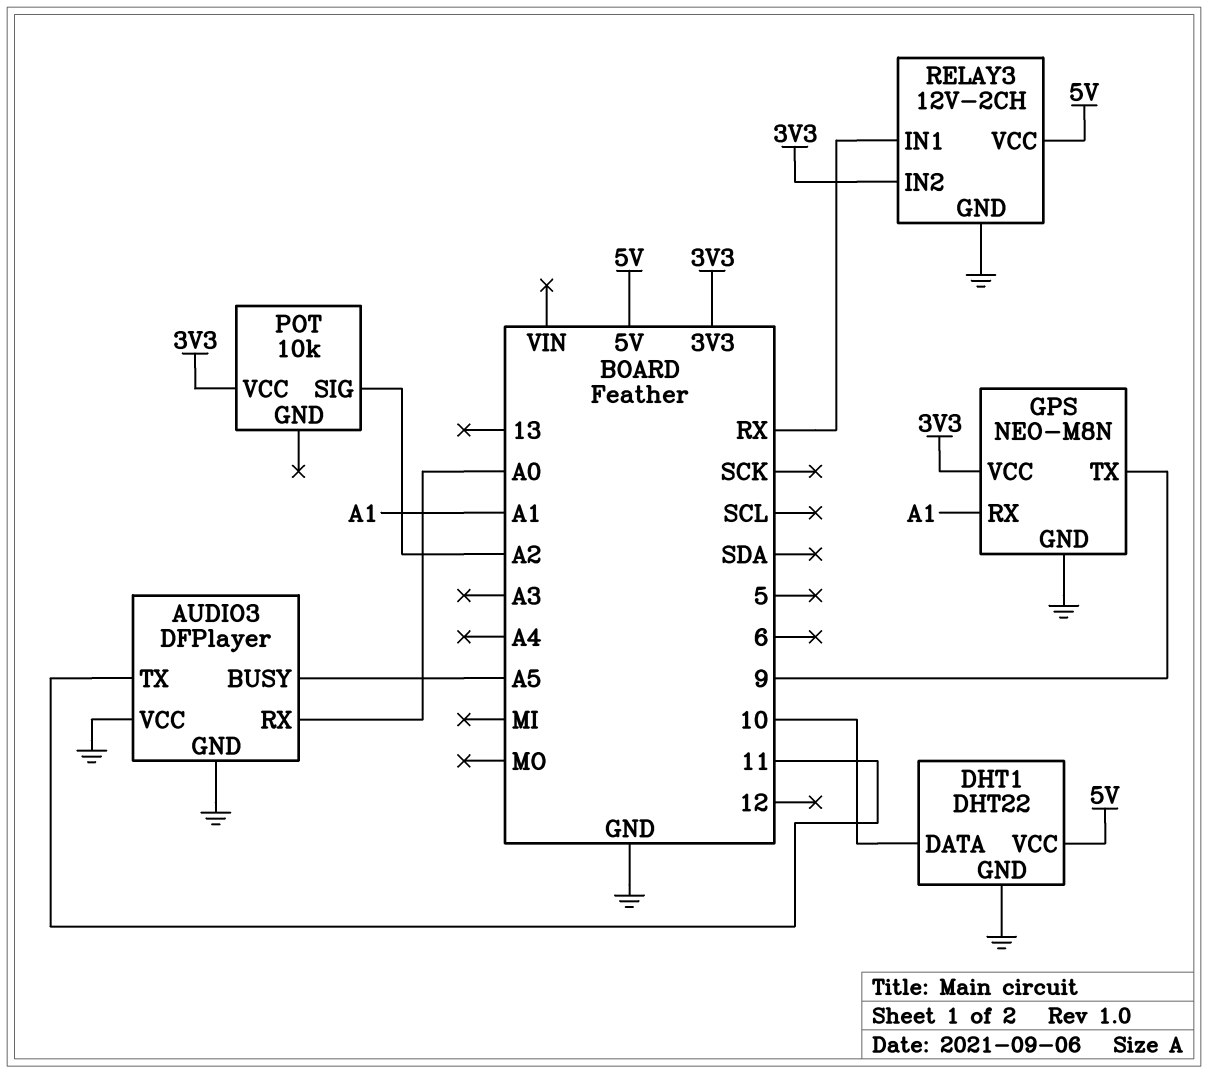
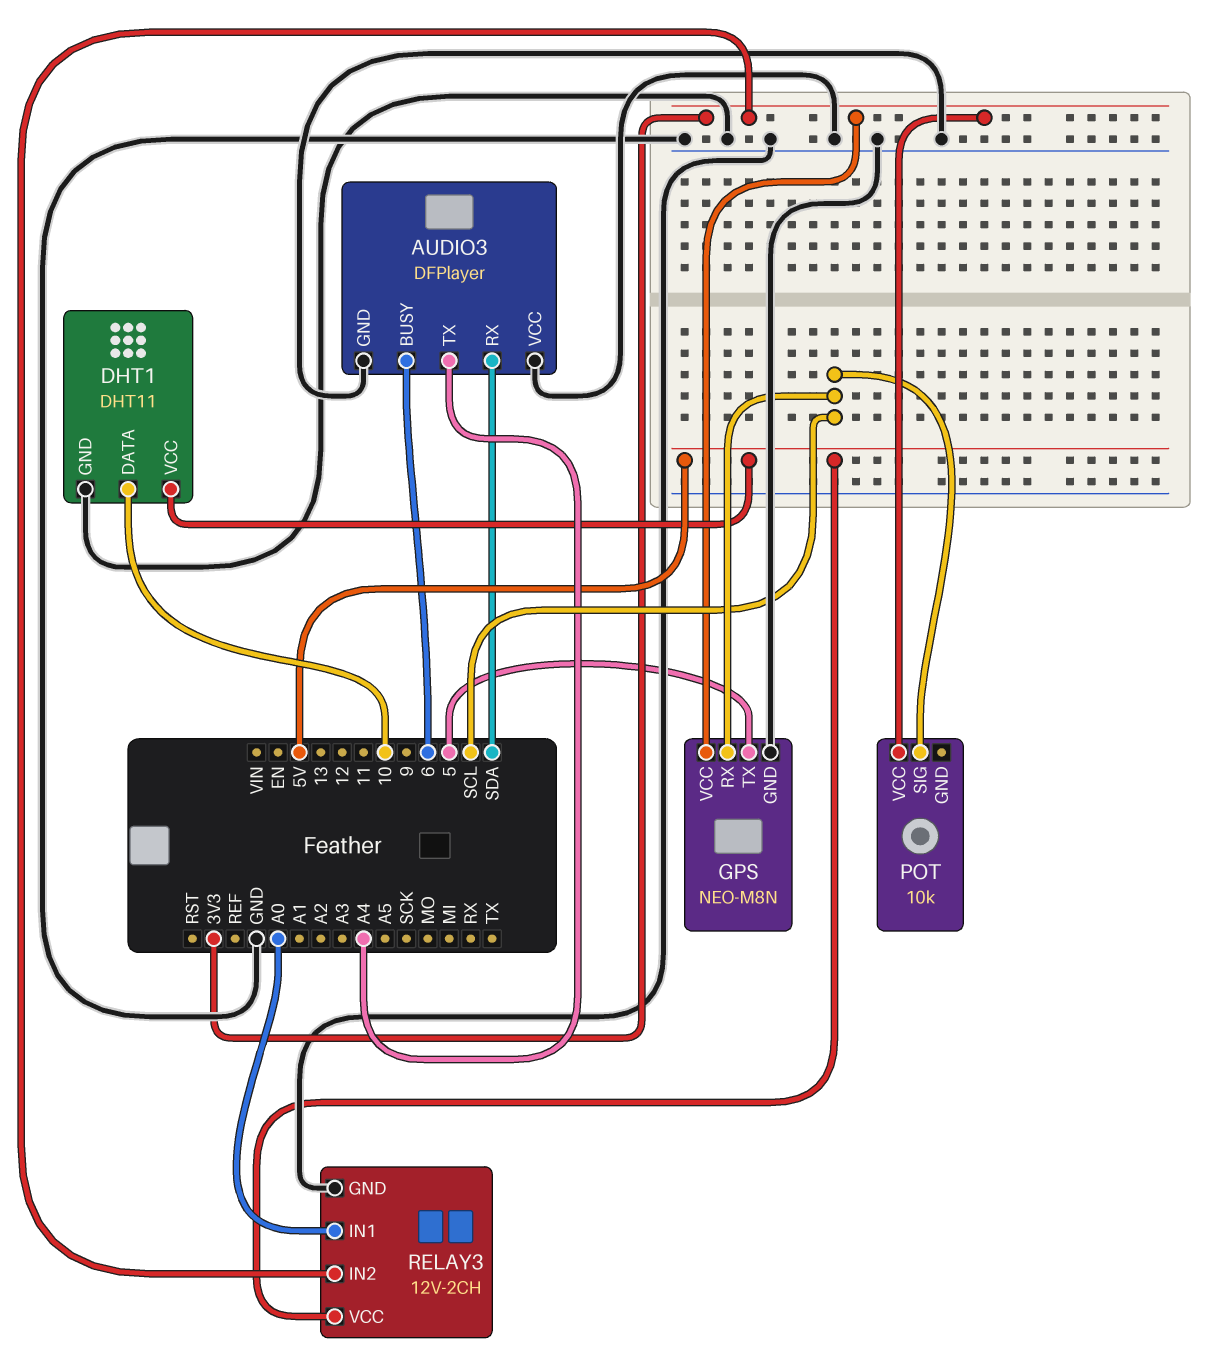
AUDIO3 pin BUSY: A5 -> 6
AUDIO3 pin RX: A0 -> SDA
AUDIO3 pin TX: 11 -> A4
DHT1: DHT22 -> DHT11
GPS pin RX: A1 -> SCL
GPS pin TX: 9 -> 5
POT pin SIG: A2 -> SCL
RELAY3 pin IN1: RX -> A0

